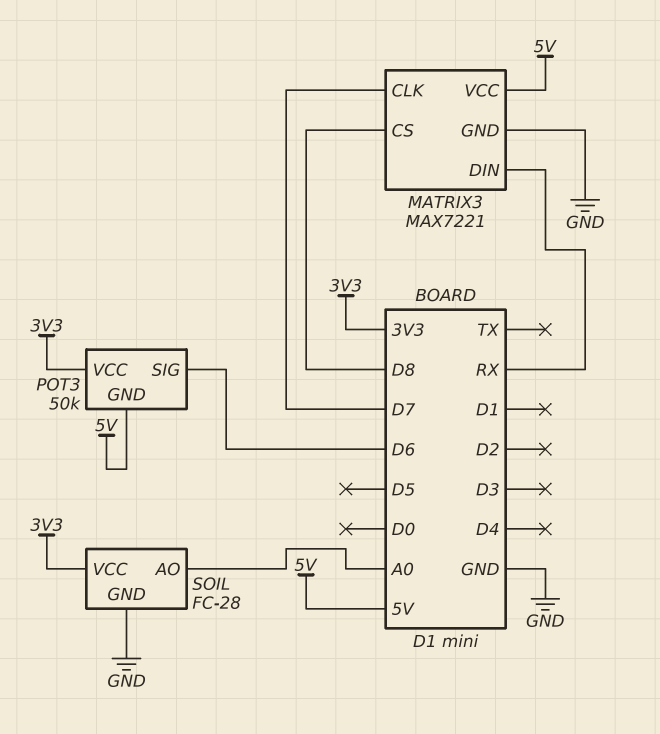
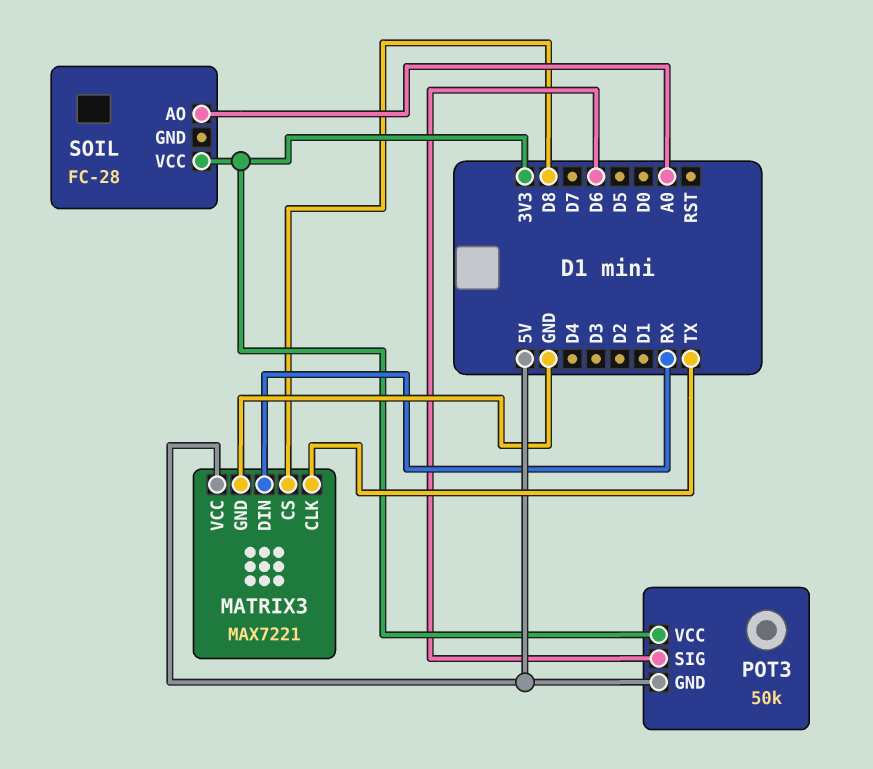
MATRIX3 pin CLK: D7 -> TX
SOIL pin GND: GND -> none

